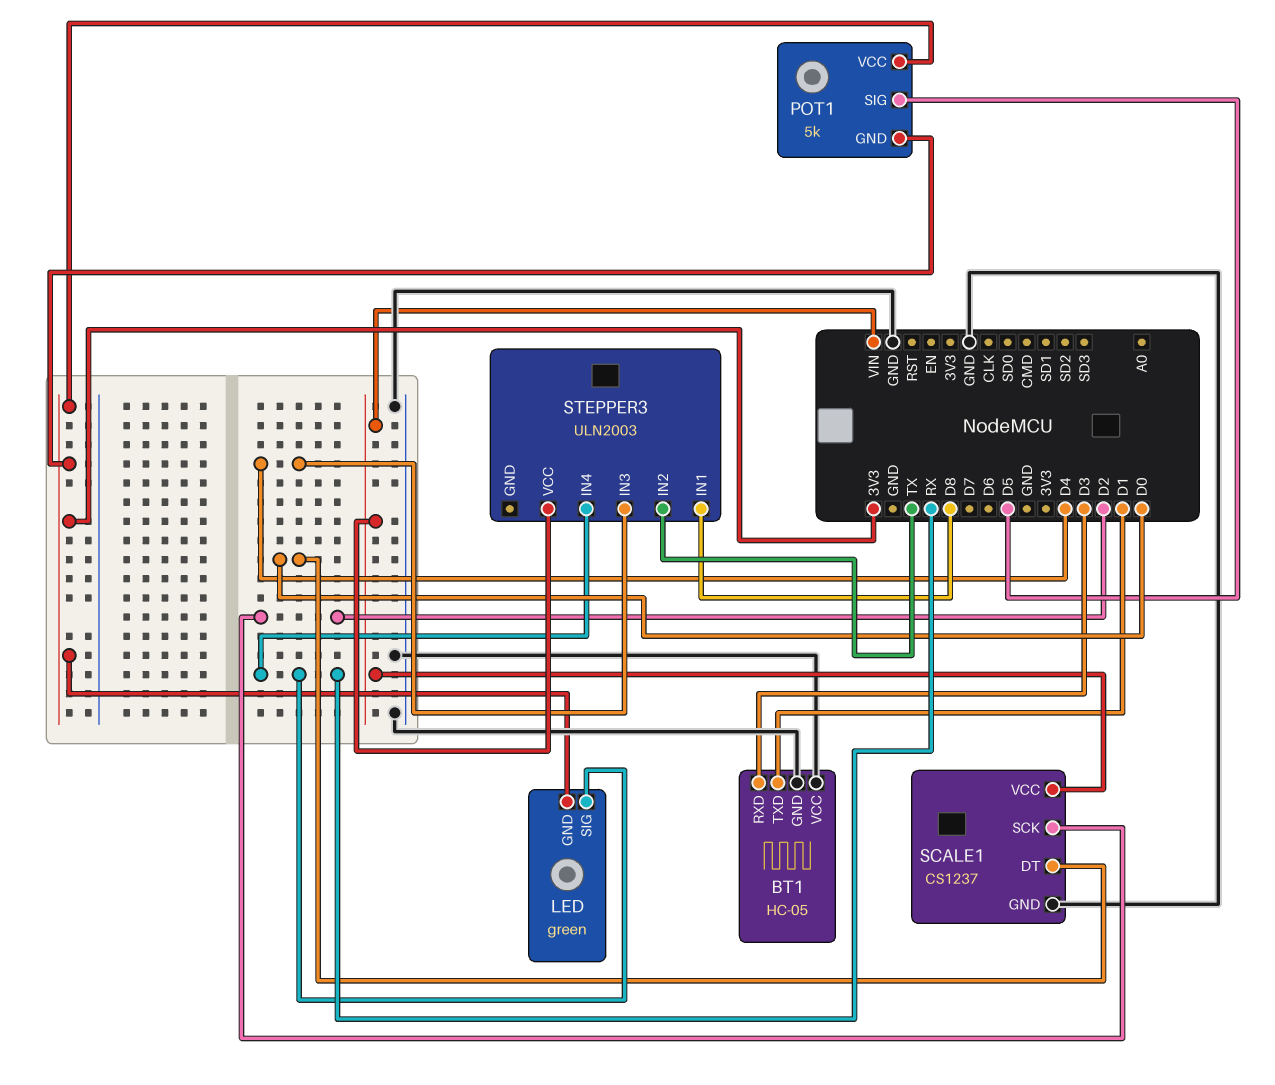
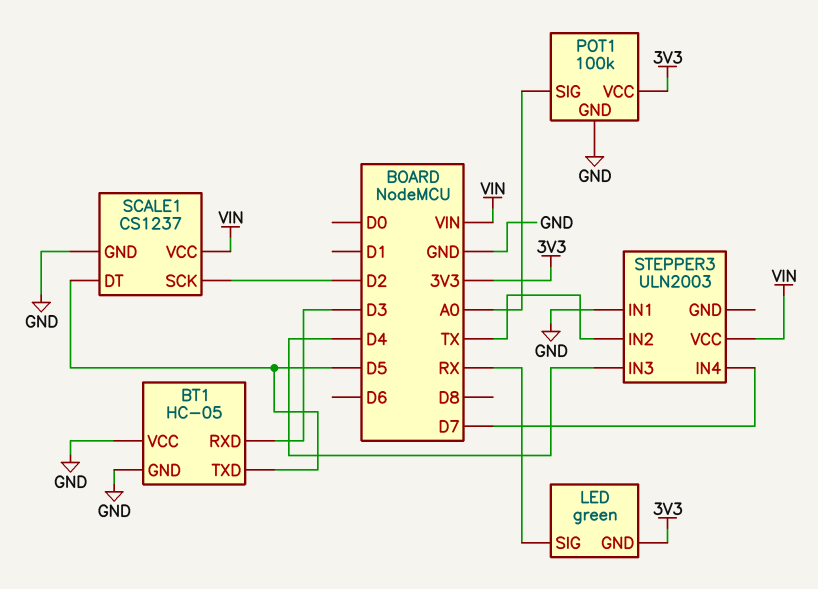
BT1 pin TXD: D1 -> D5
POT1: 5k -> 100k
POT1 pin GND: 3V3 -> GND
POT1 pin SIG: D5 -> A0
SCALE1 pin DT: D0 -> D5
STEPPER3 pin IN1: D8 -> GND
STEPPER3 pin IN4: RX -> D7

